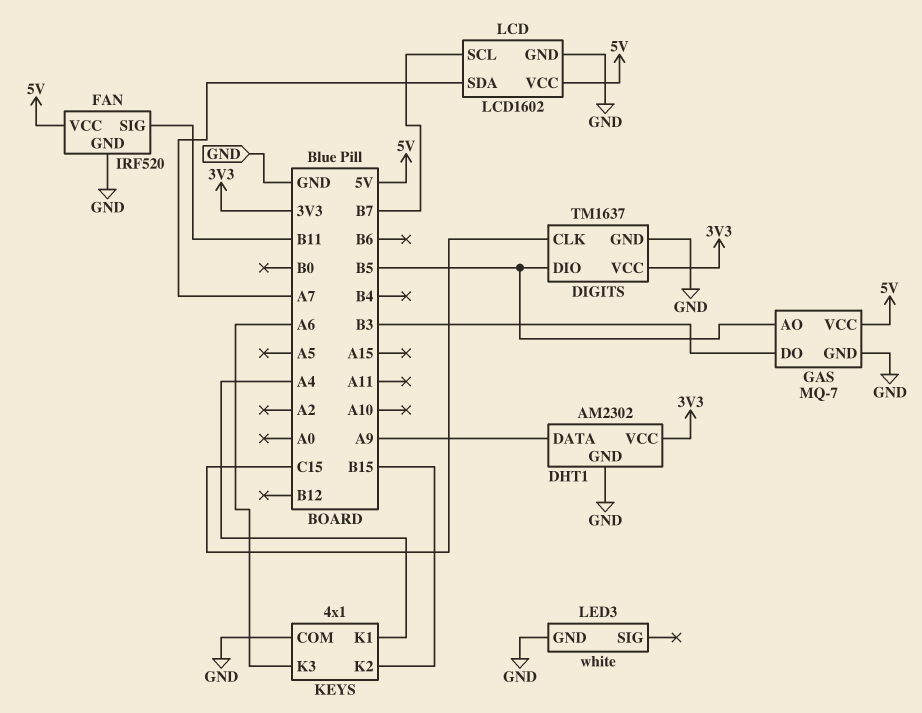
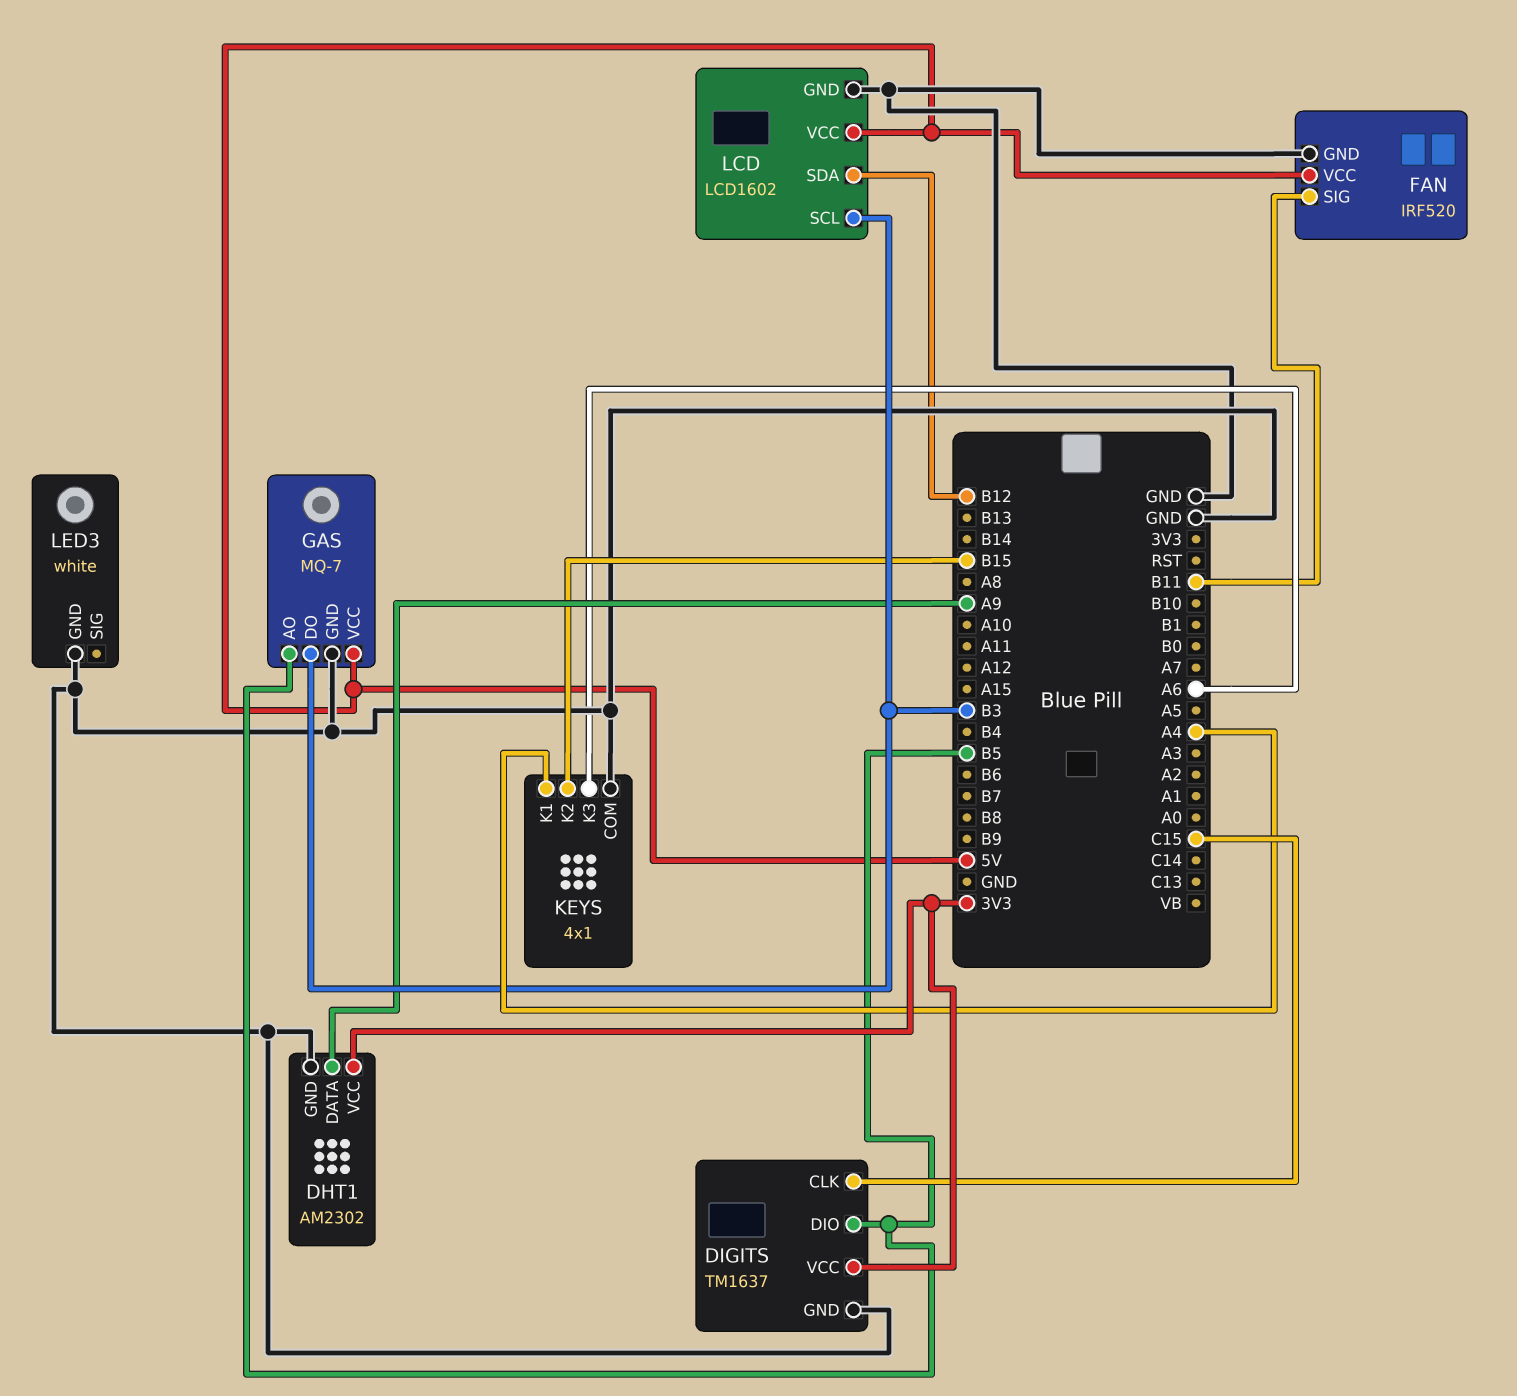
LCD pin SCL: B7 -> B3
LCD pin SDA: A7 -> B12

